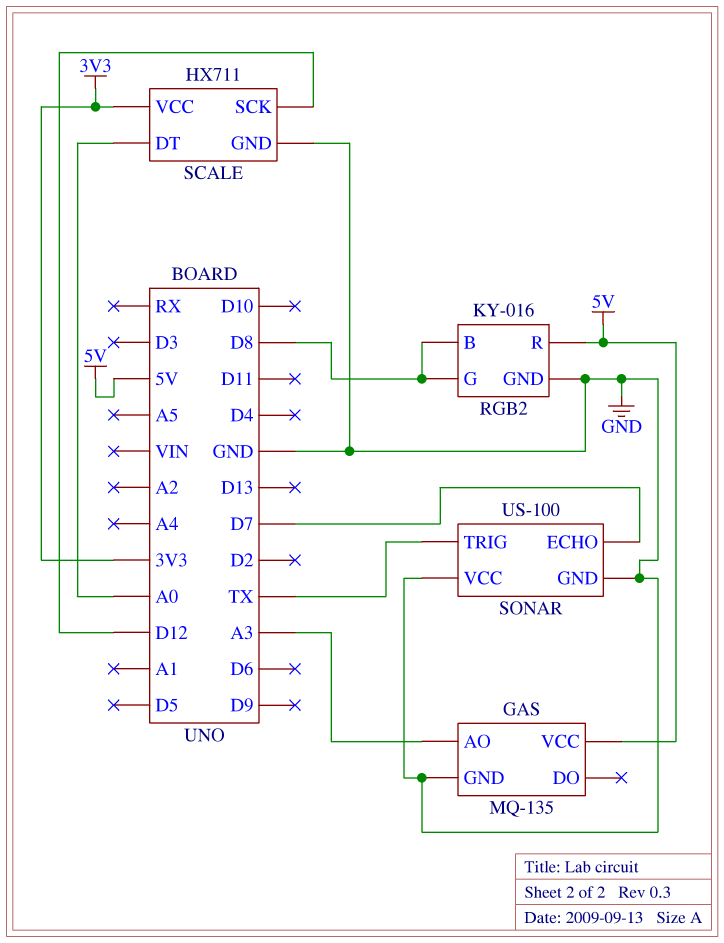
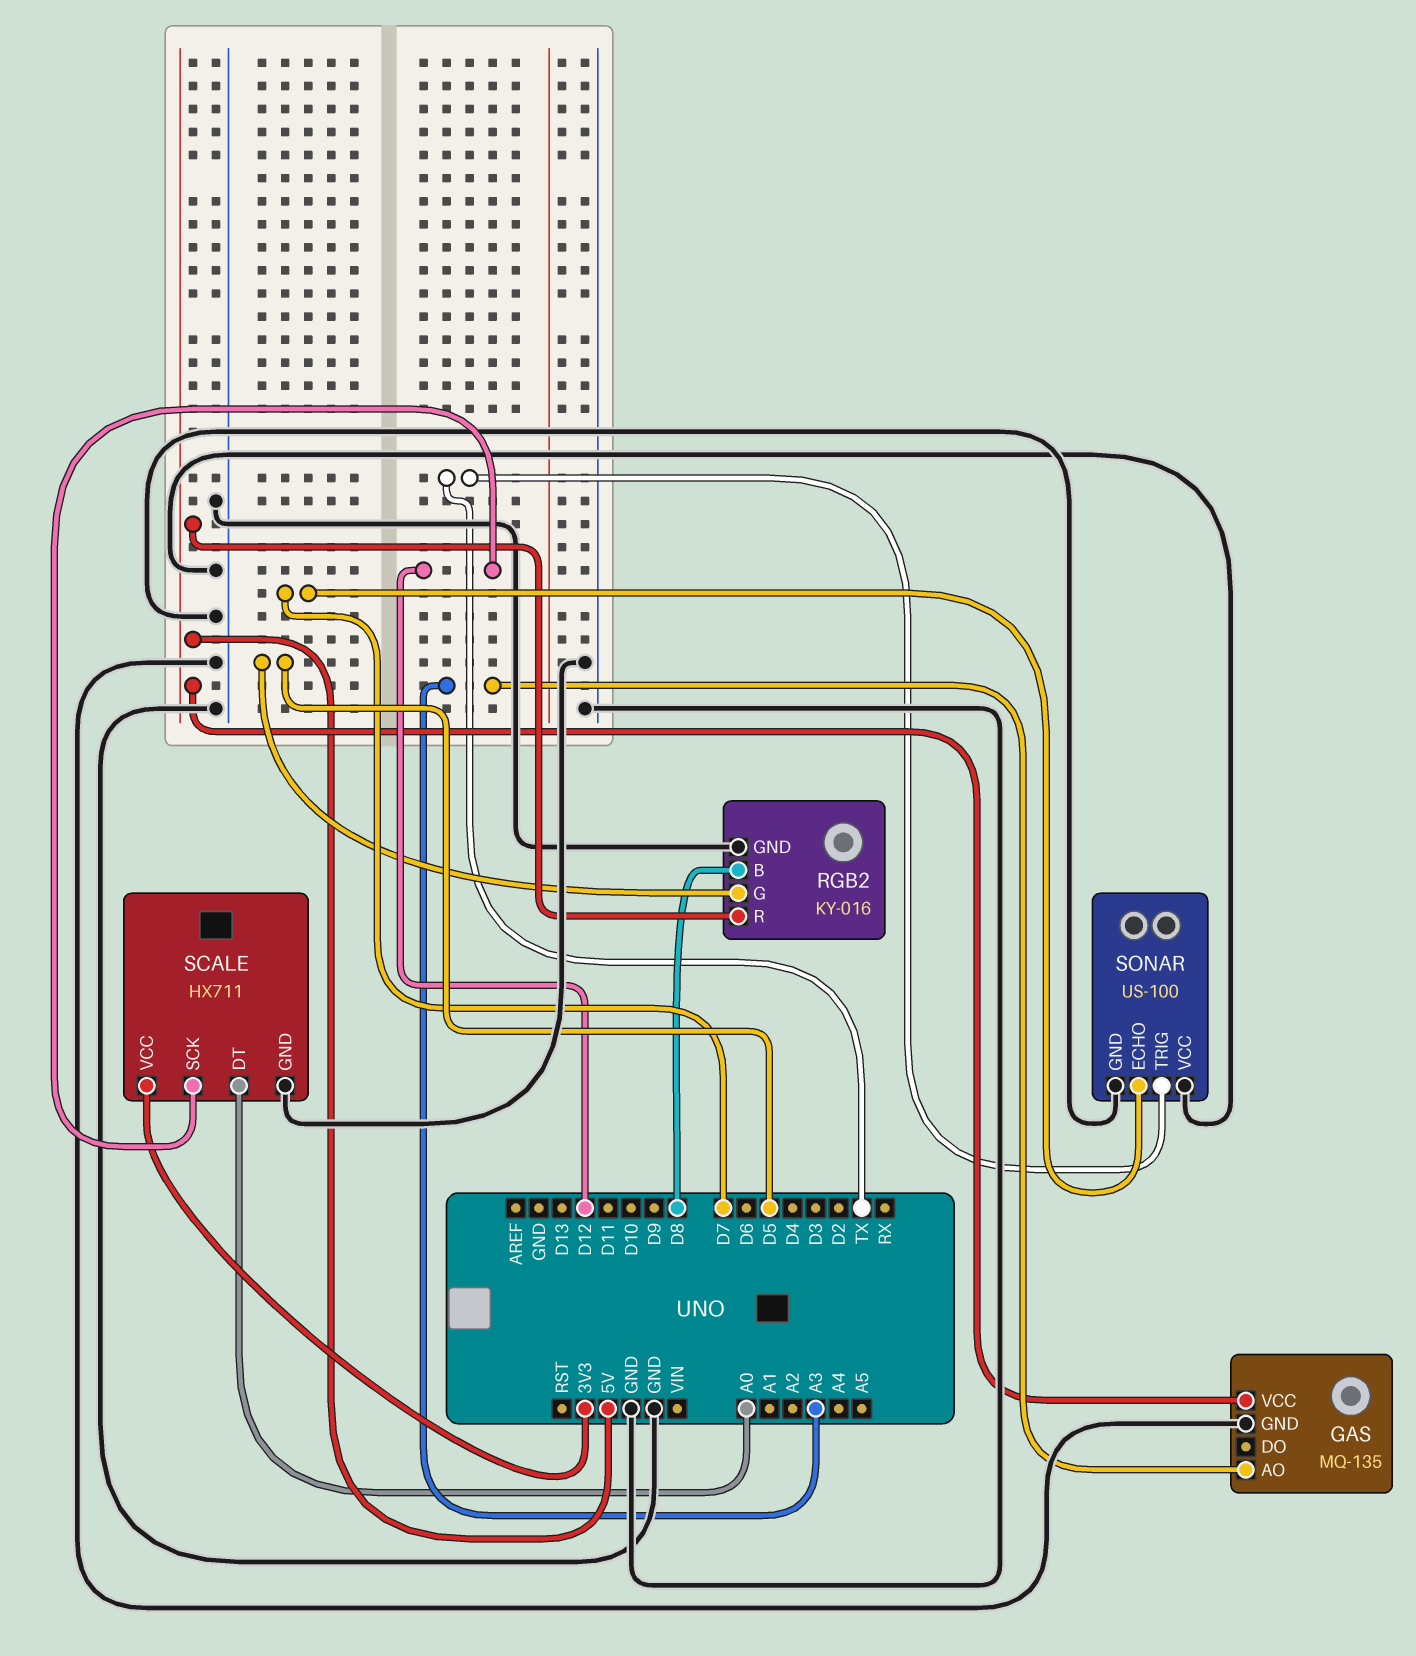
RGB2 pin G: D8 -> D5

